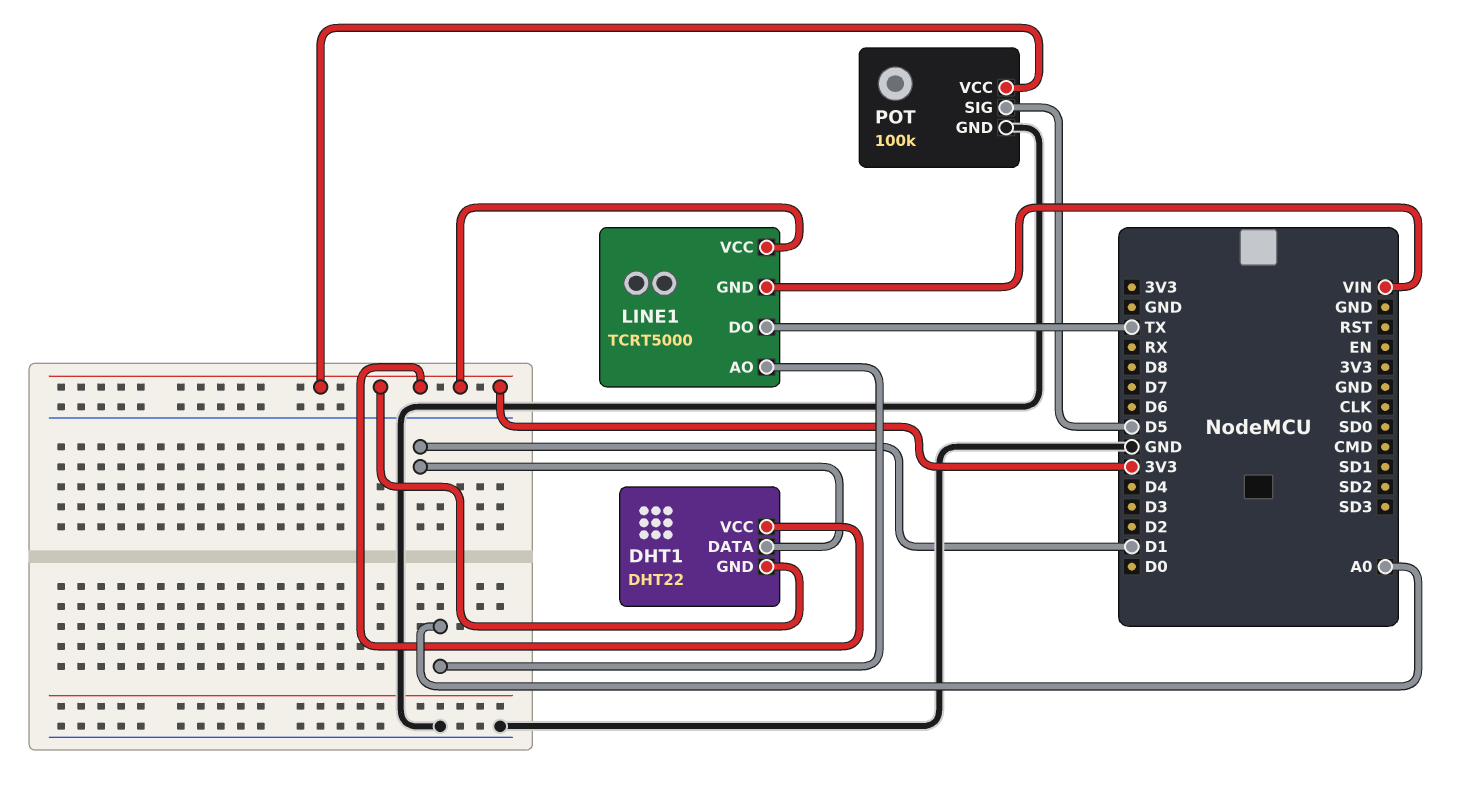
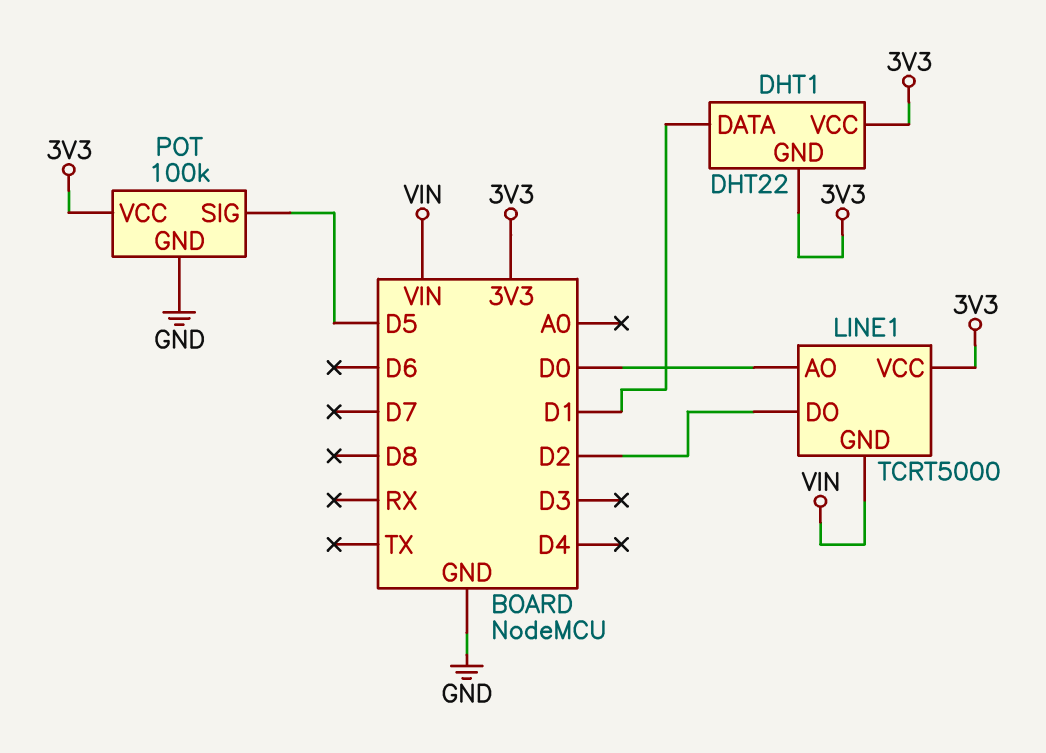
LINE1 pin AO: A0 -> D0
LINE1 pin DO: TX -> D2

